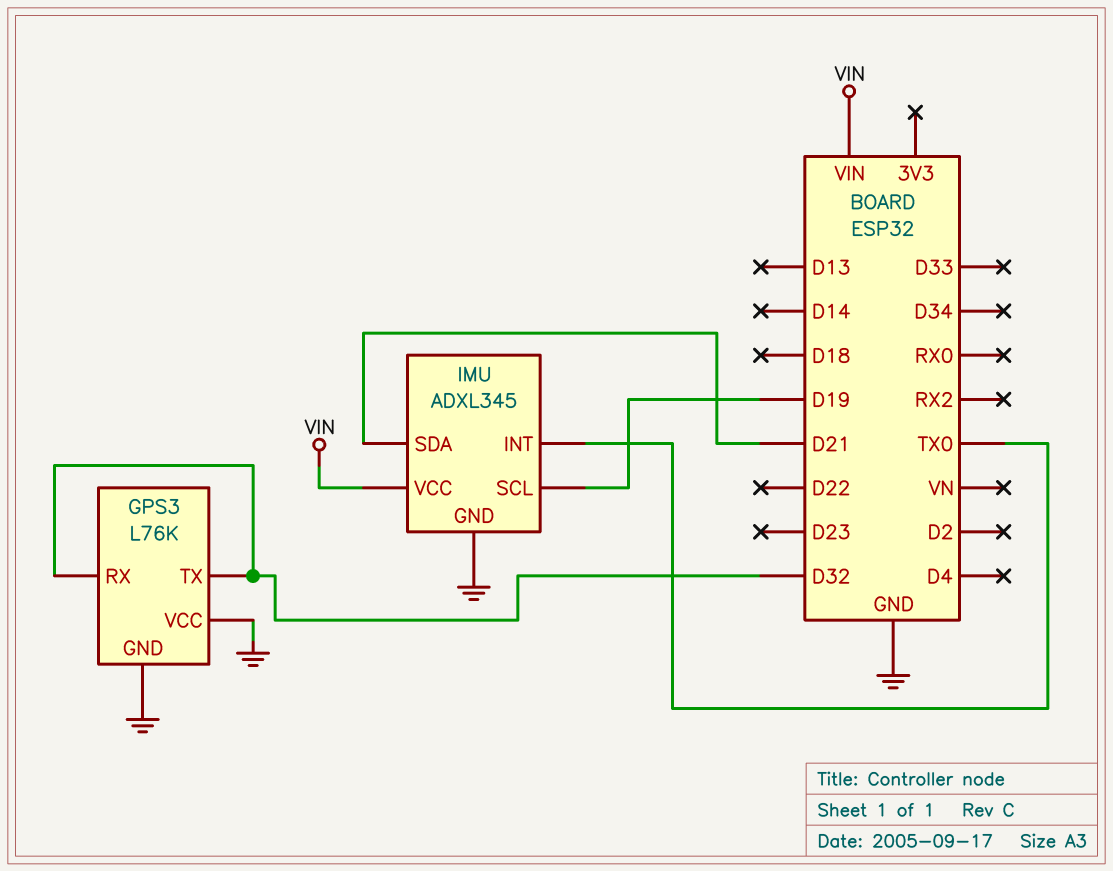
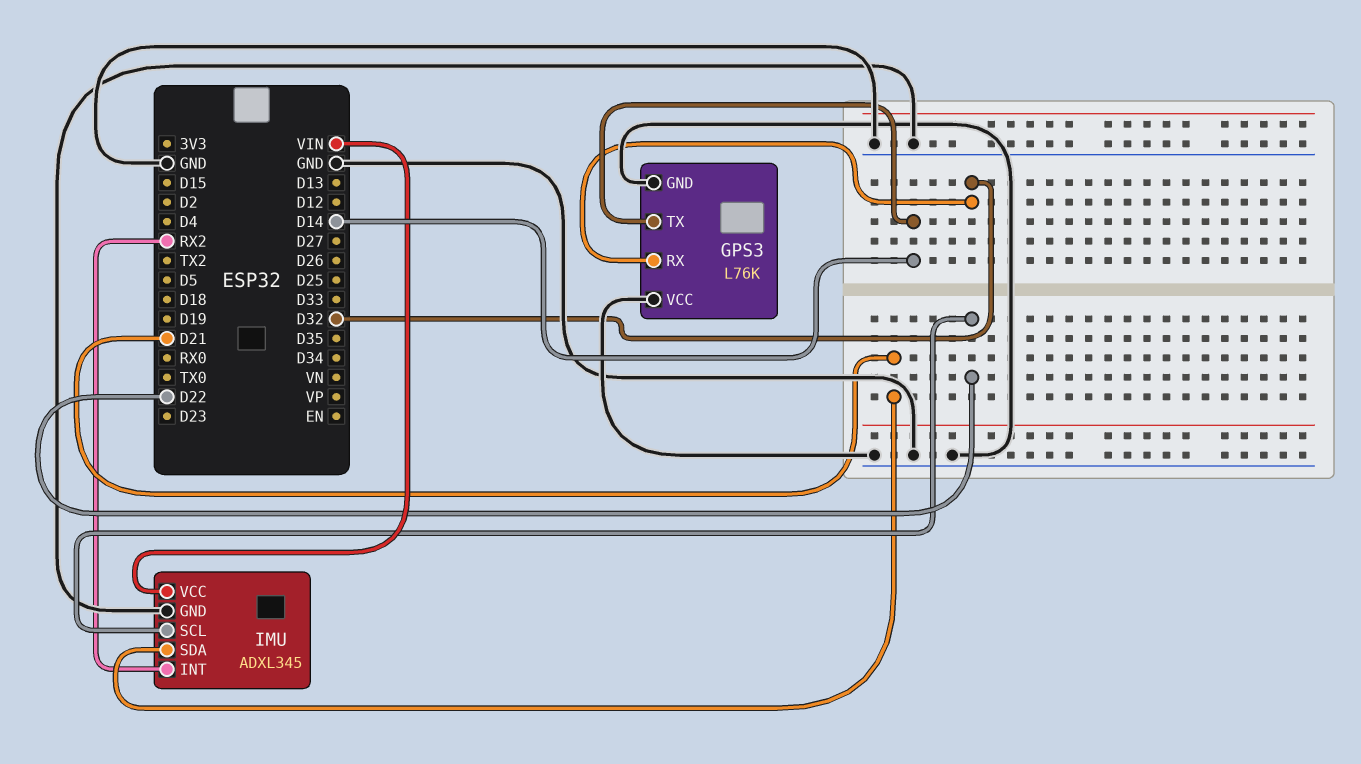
GPS3 pin TX: D32 -> D14
IMU pin INT: TX0 -> RX2
IMU pin SCL: D19 -> D22

